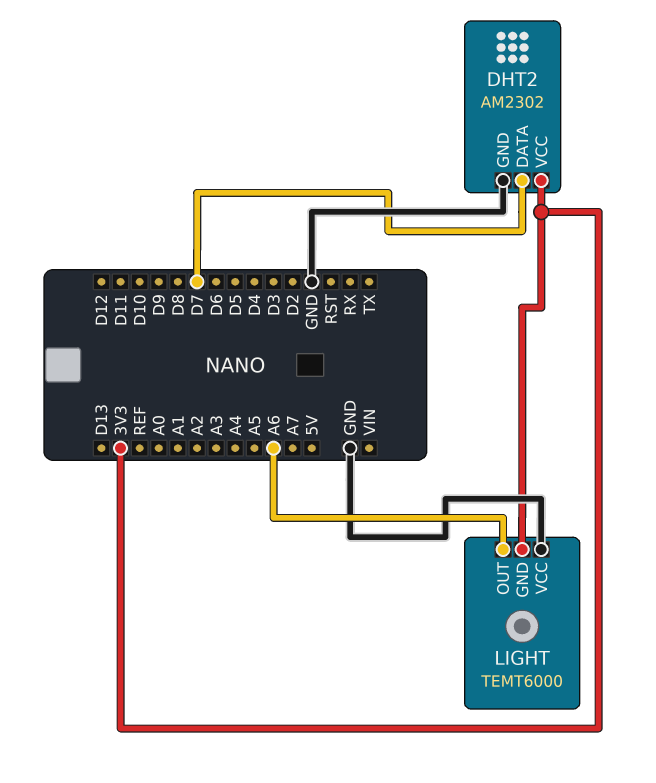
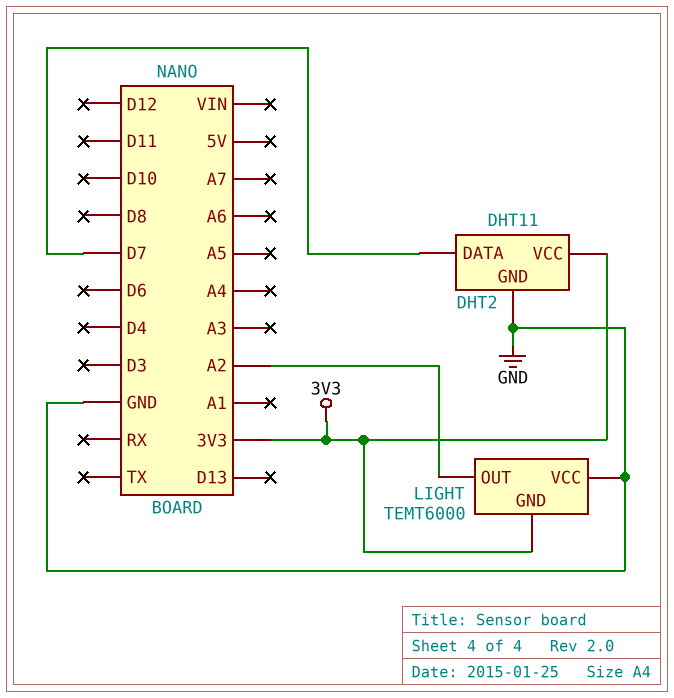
DHT2: AM2302 -> DHT11
LIGHT pin OUT: A6 -> A2

